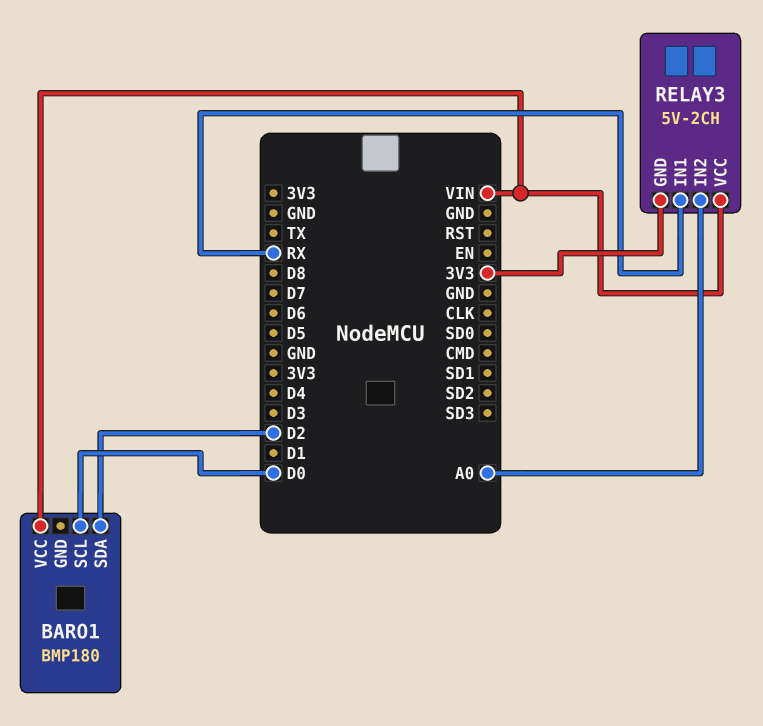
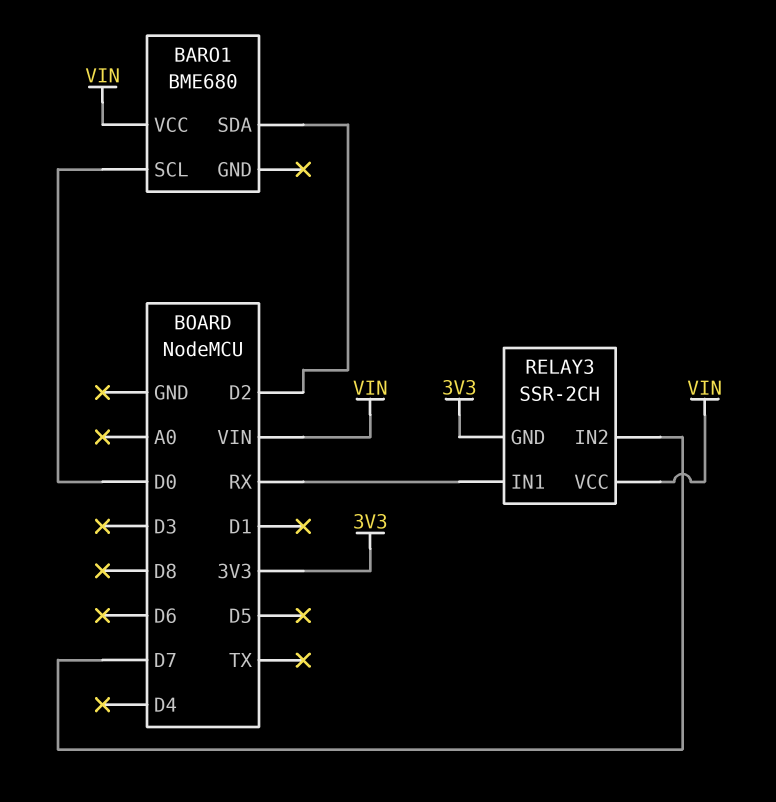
BARO1: BMP180 -> BME680
RELAY3: 5V-2CH -> SSR-2CH
RELAY3 pin IN2: A0 -> D7

